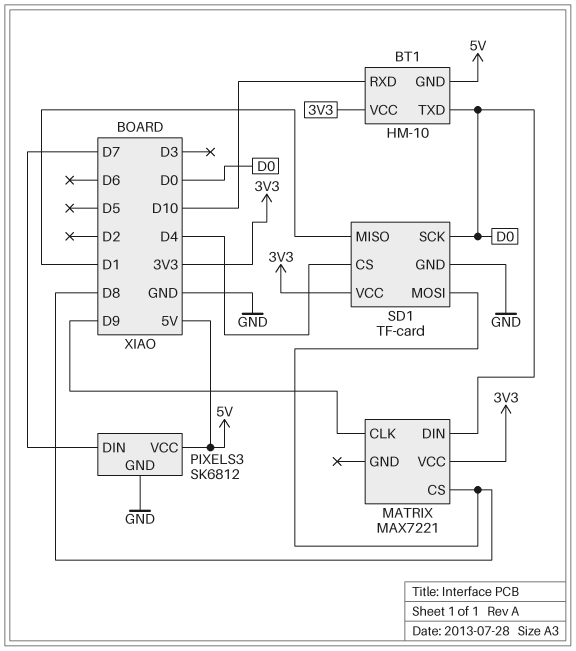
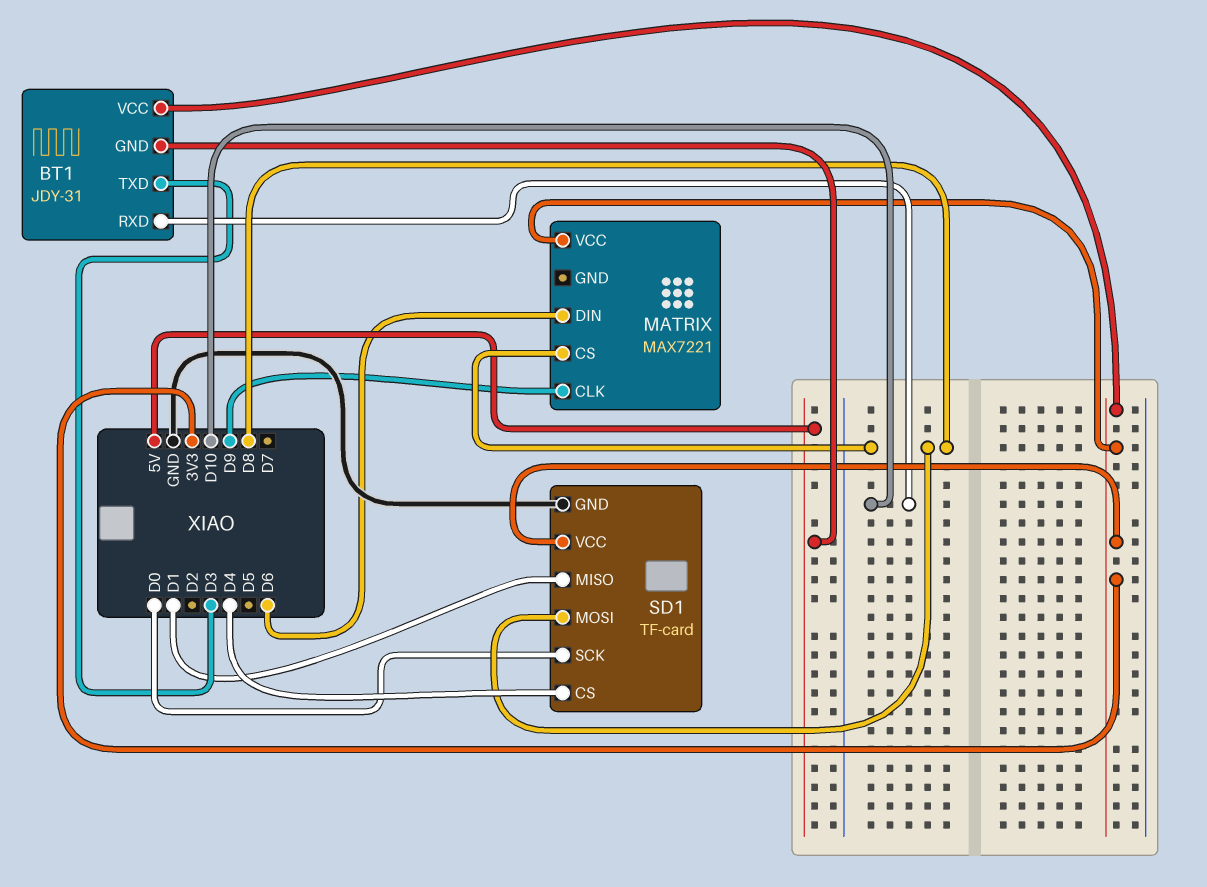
BT1: HM-10 -> JDY-31
BT1 pin TXD: D0 -> D3
MATRIX pin DIN: D0 -> D6
PIXELS3: SK6812 -> none
PIXELS3 pin DIN: D7 -> none
PIXELS3 pin GND: GND -> none
PIXELS3 pin VCC: 5V -> none

